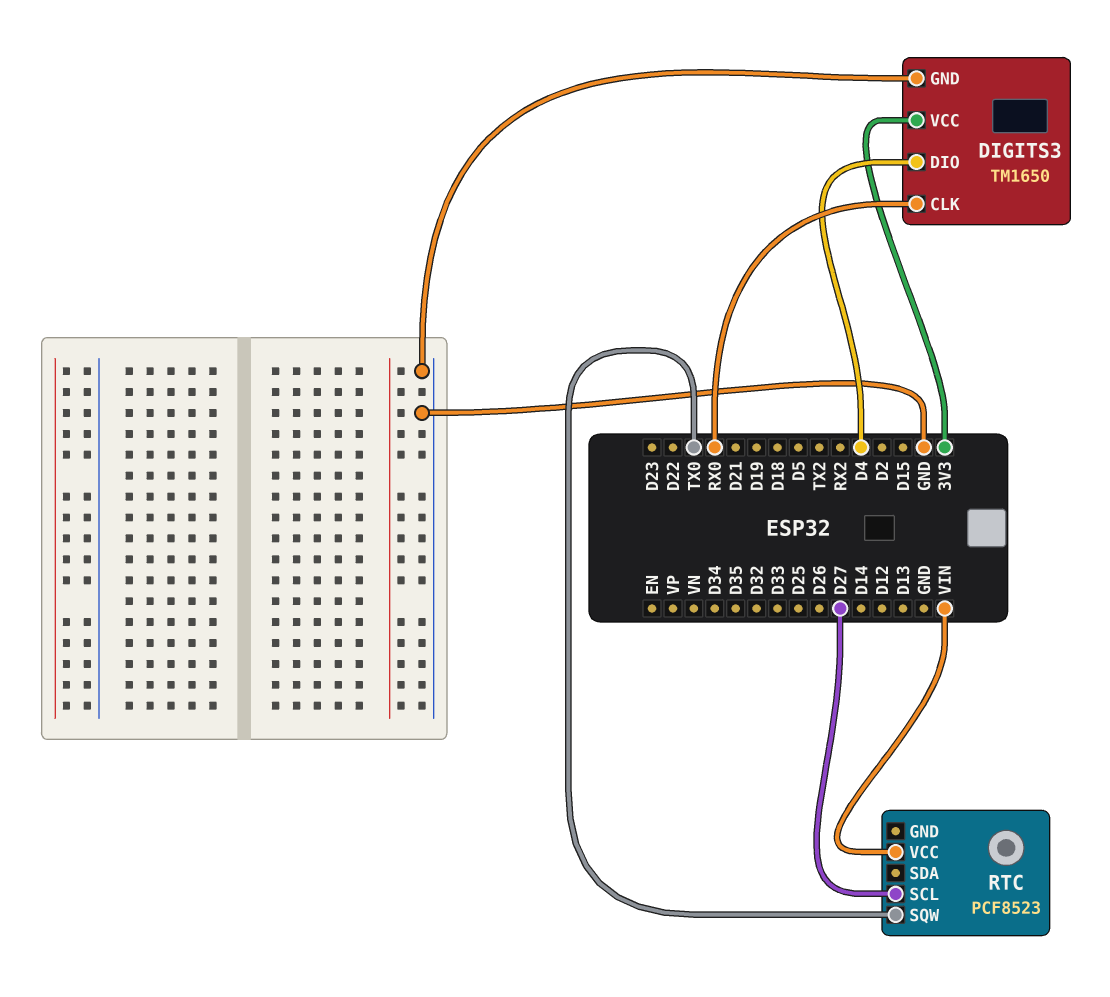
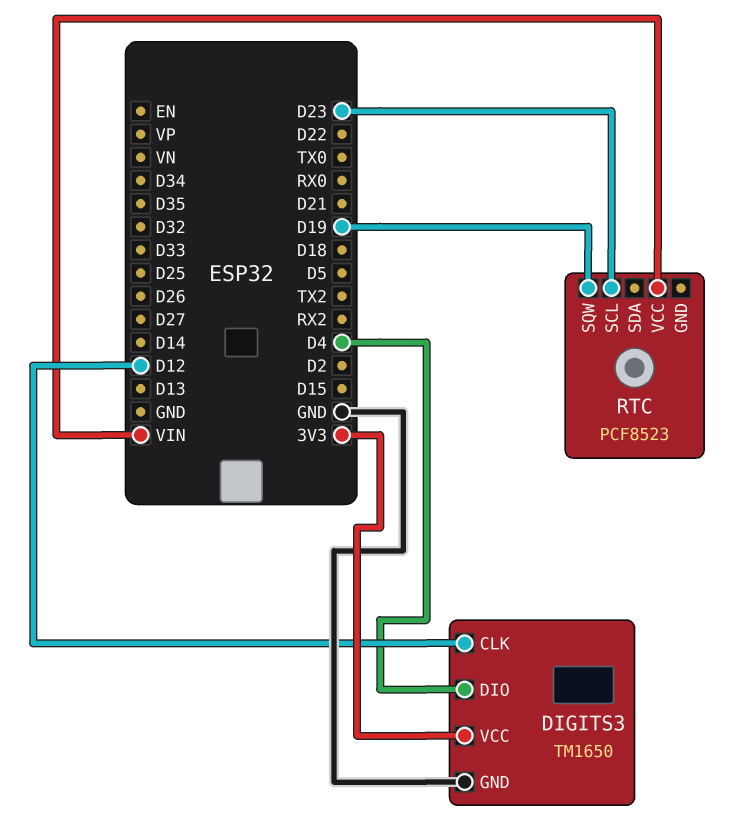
DIGITS3 pin CLK: RX0 -> D12
RTC pin SCL: D27 -> D23
RTC pin SQW: TX0 -> D19

